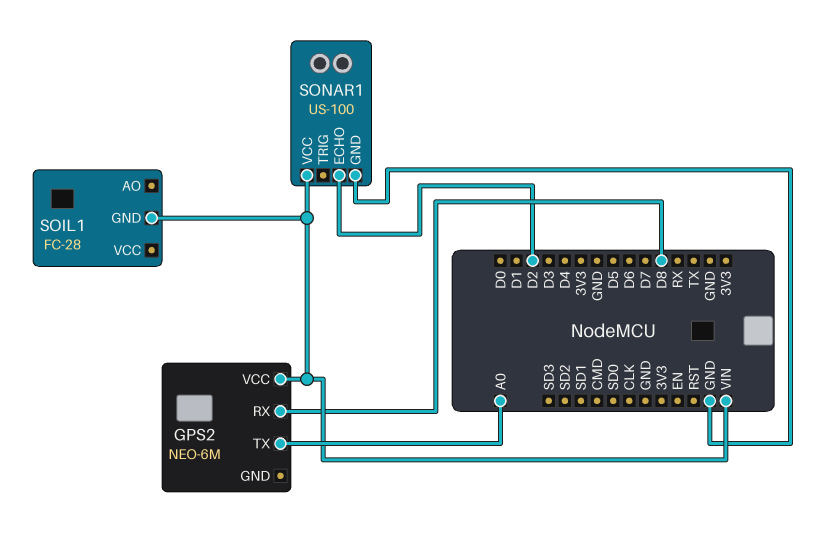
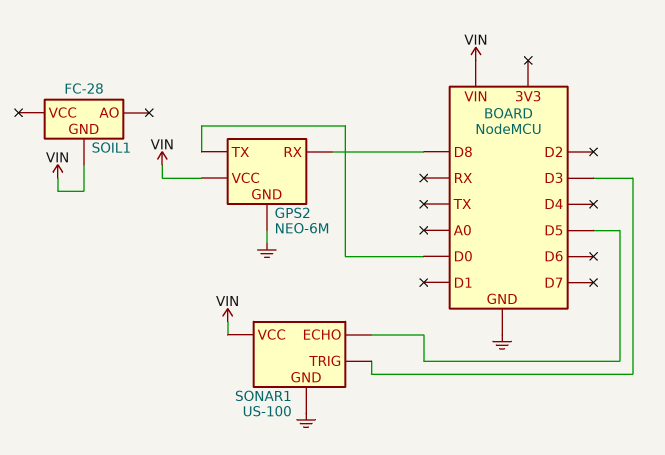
GPS2 pin GND: none -> GND
GPS2 pin TX: A0 -> D0
SONAR1 pin ECHO: D2 -> D5
SONAR1 pin TRIG: none -> D3

